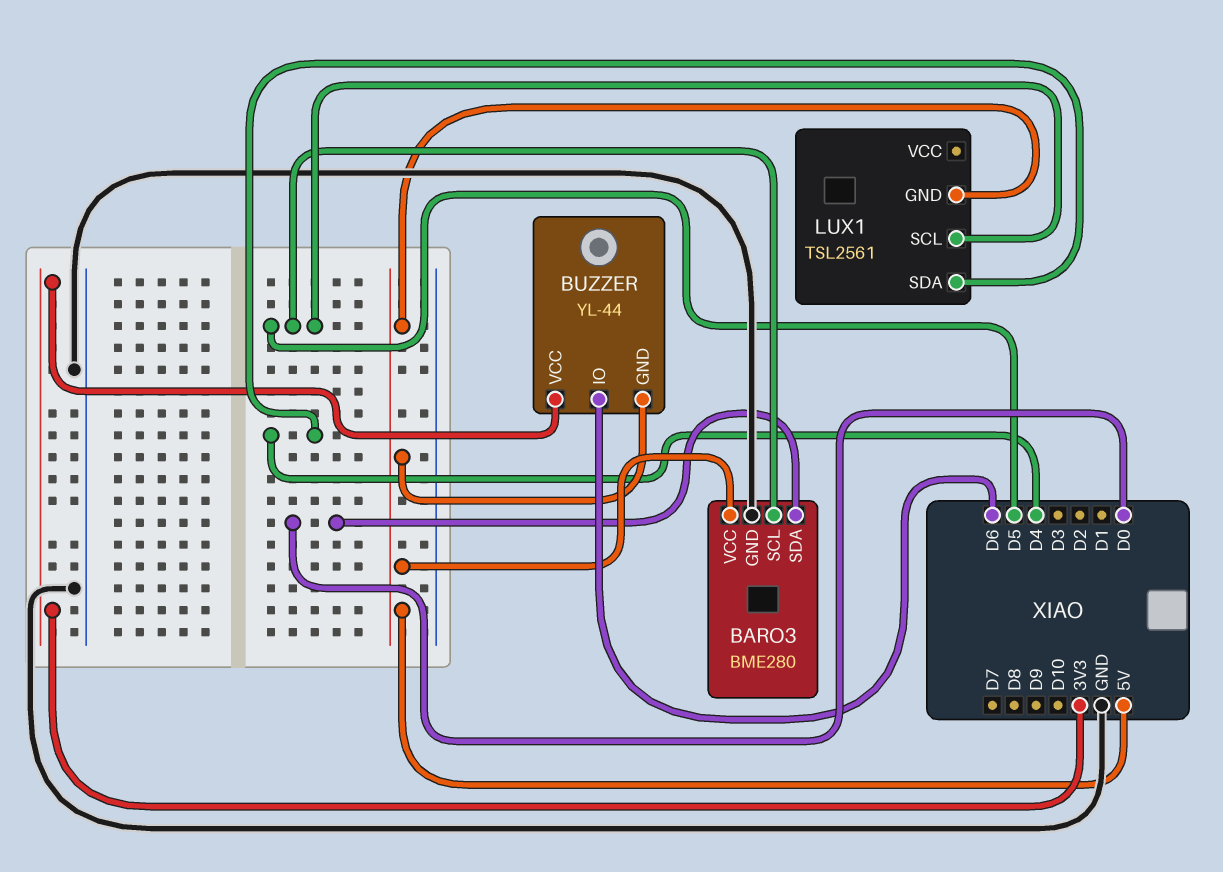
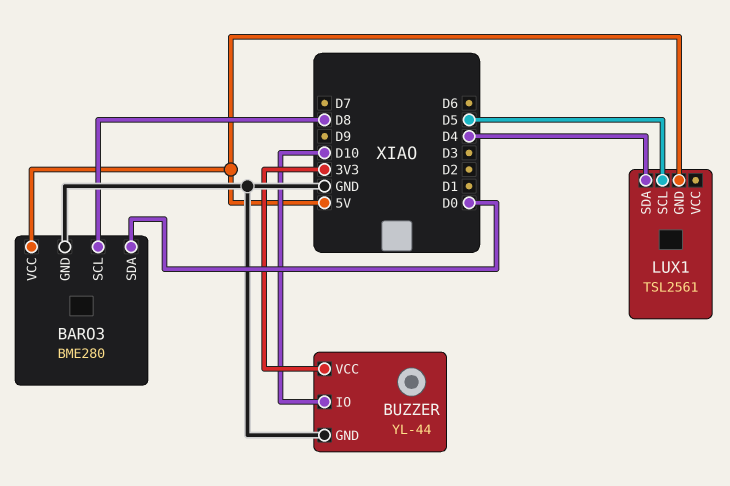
BARO3 pin SCL: D5 -> D8
BUZZER pin GND: 5V -> GND
BUZZER pin IO: D6 -> D10

